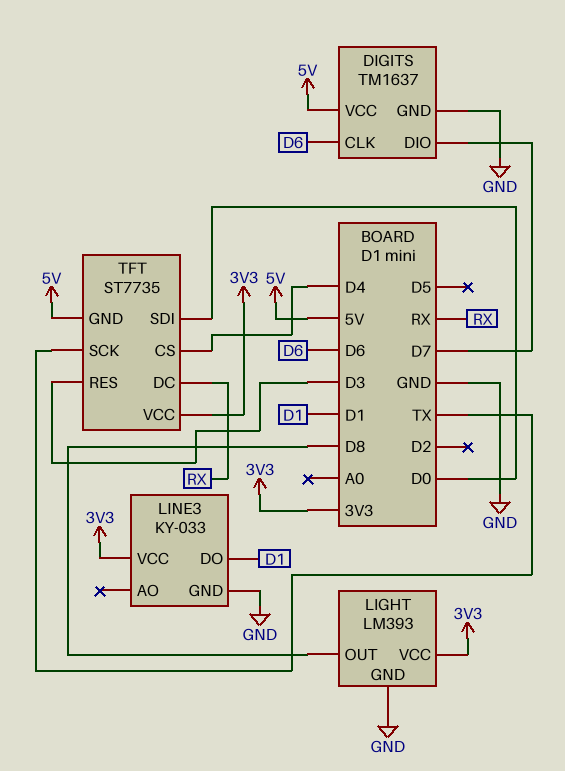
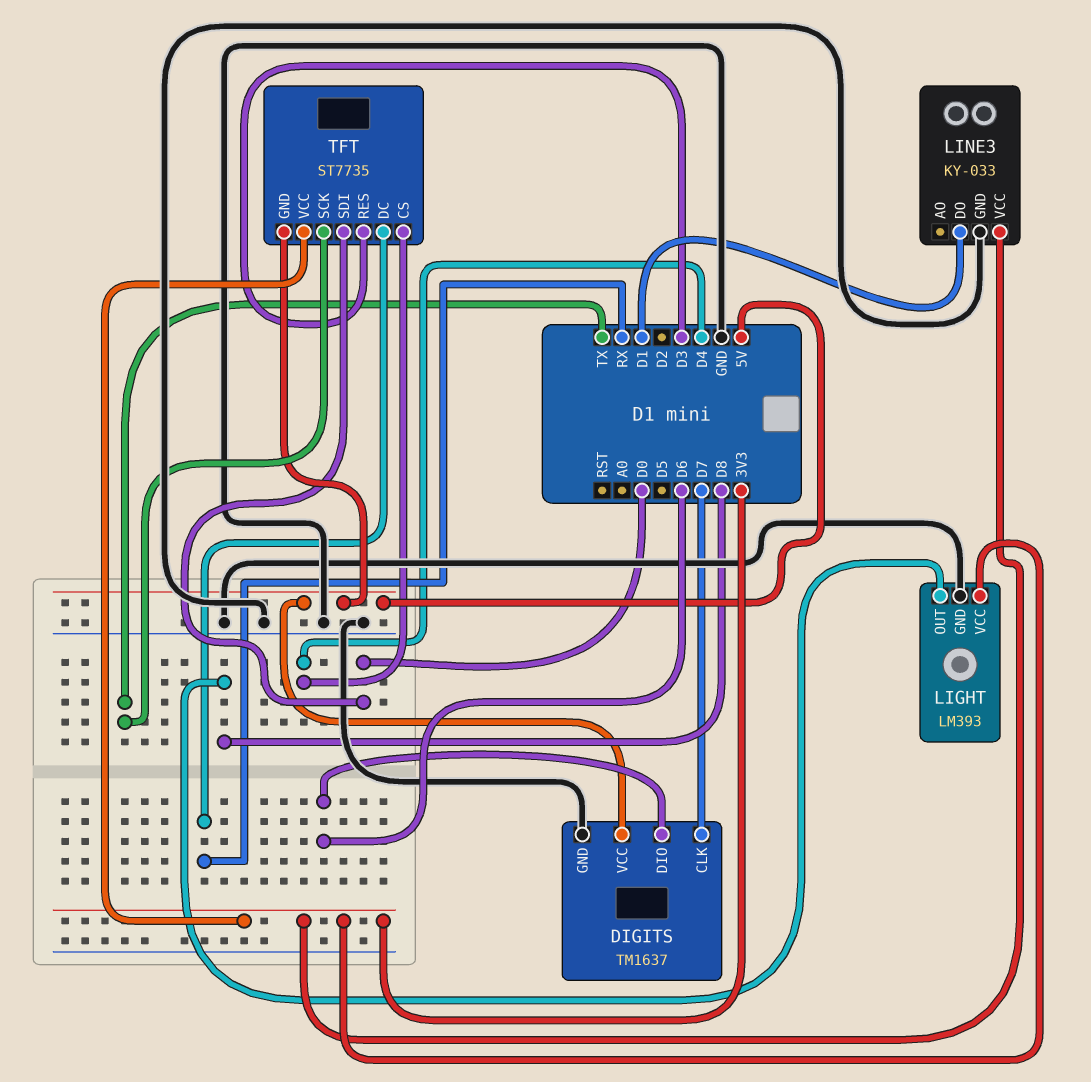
DIGITS pin CLK: D6 -> D7
DIGITS pin DIO: D7 -> D6

